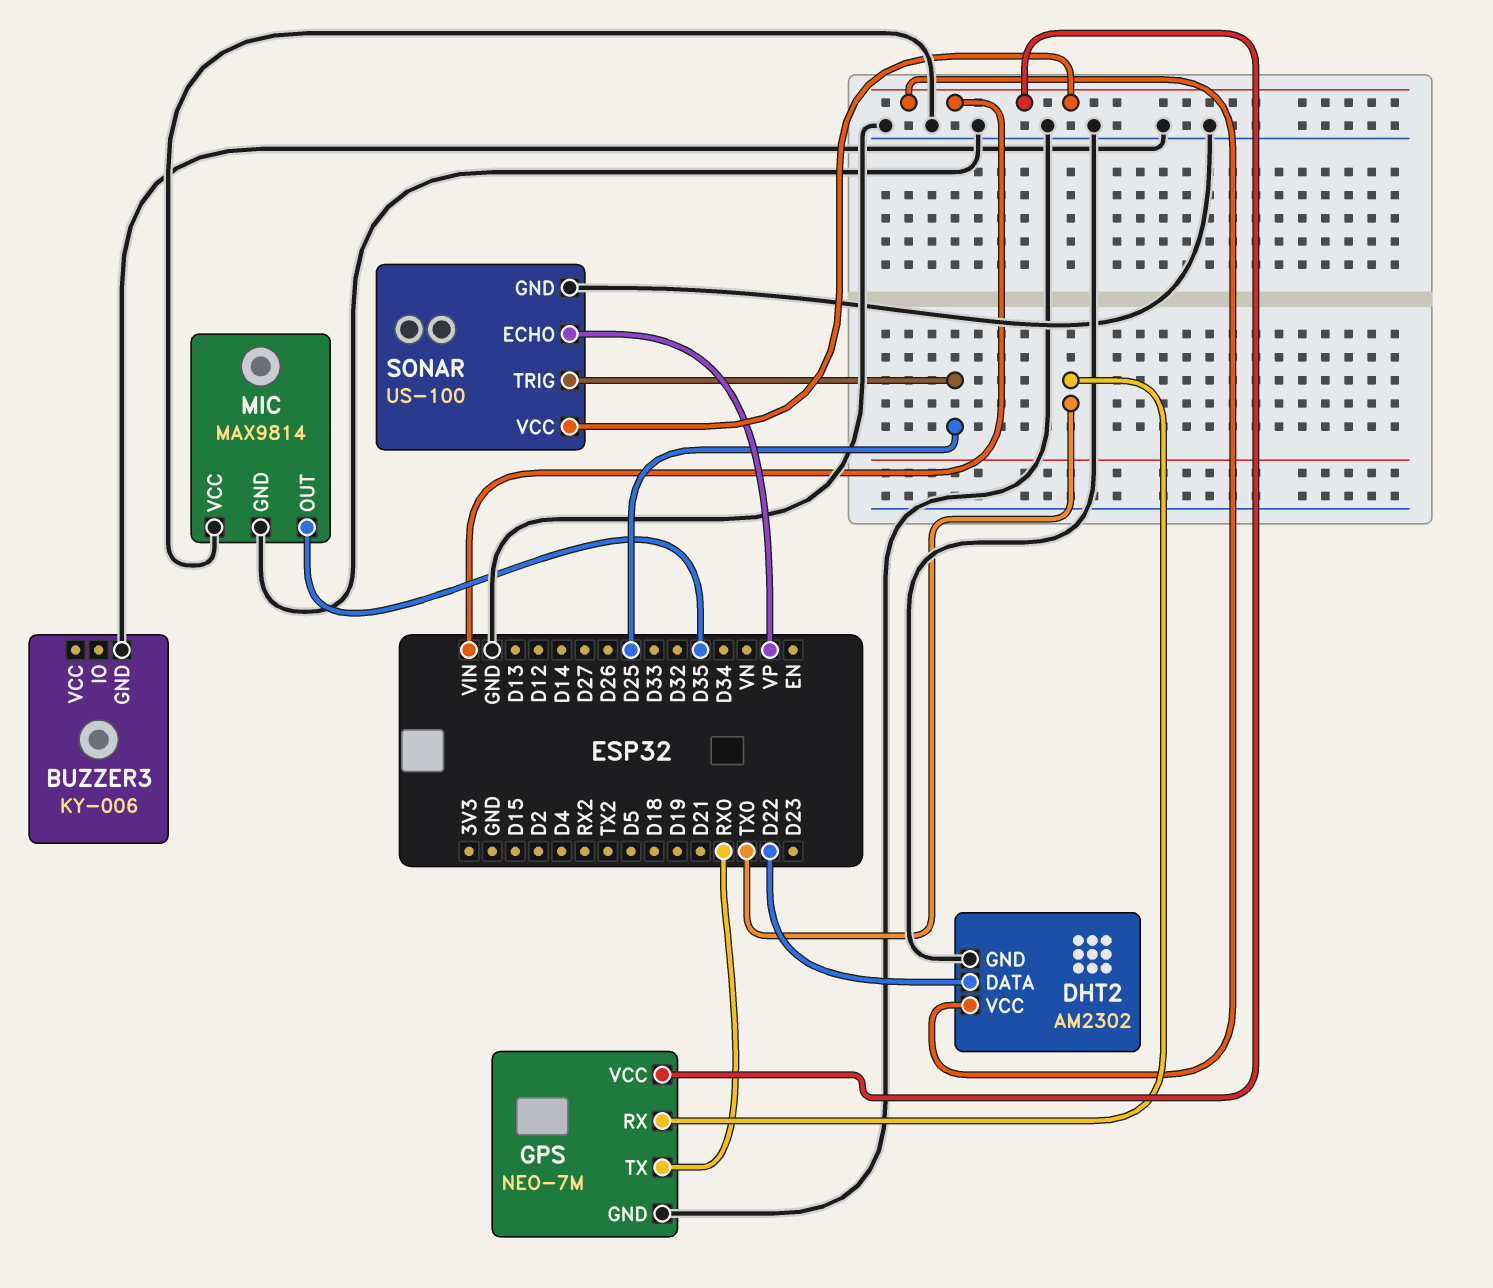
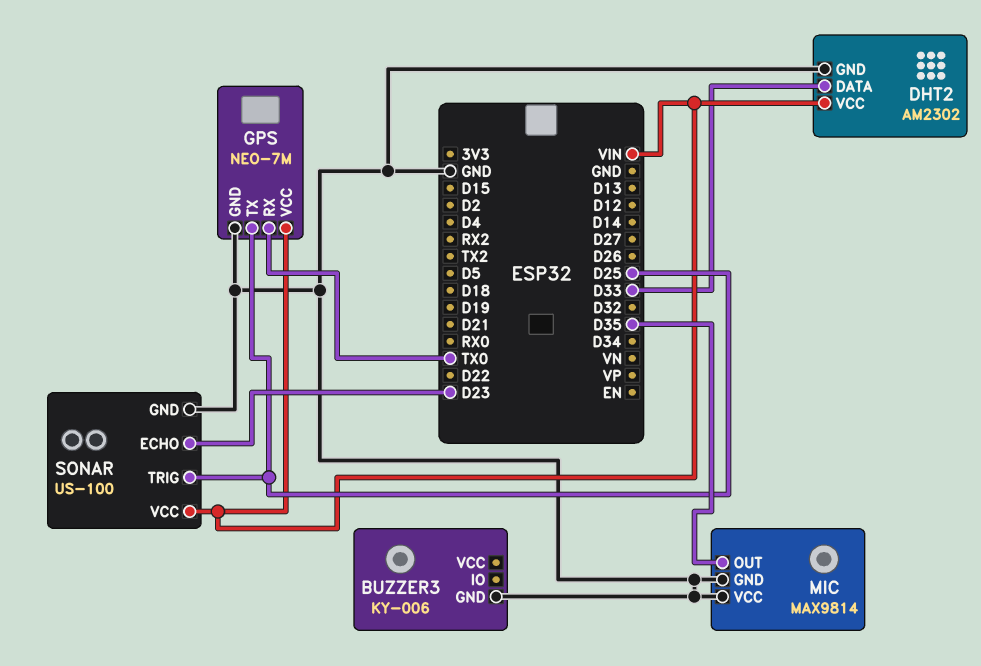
DHT2 pin DATA: D22 -> D33
GPS pin TX: RX0 -> D25
SONAR pin ECHO: VP -> D23

